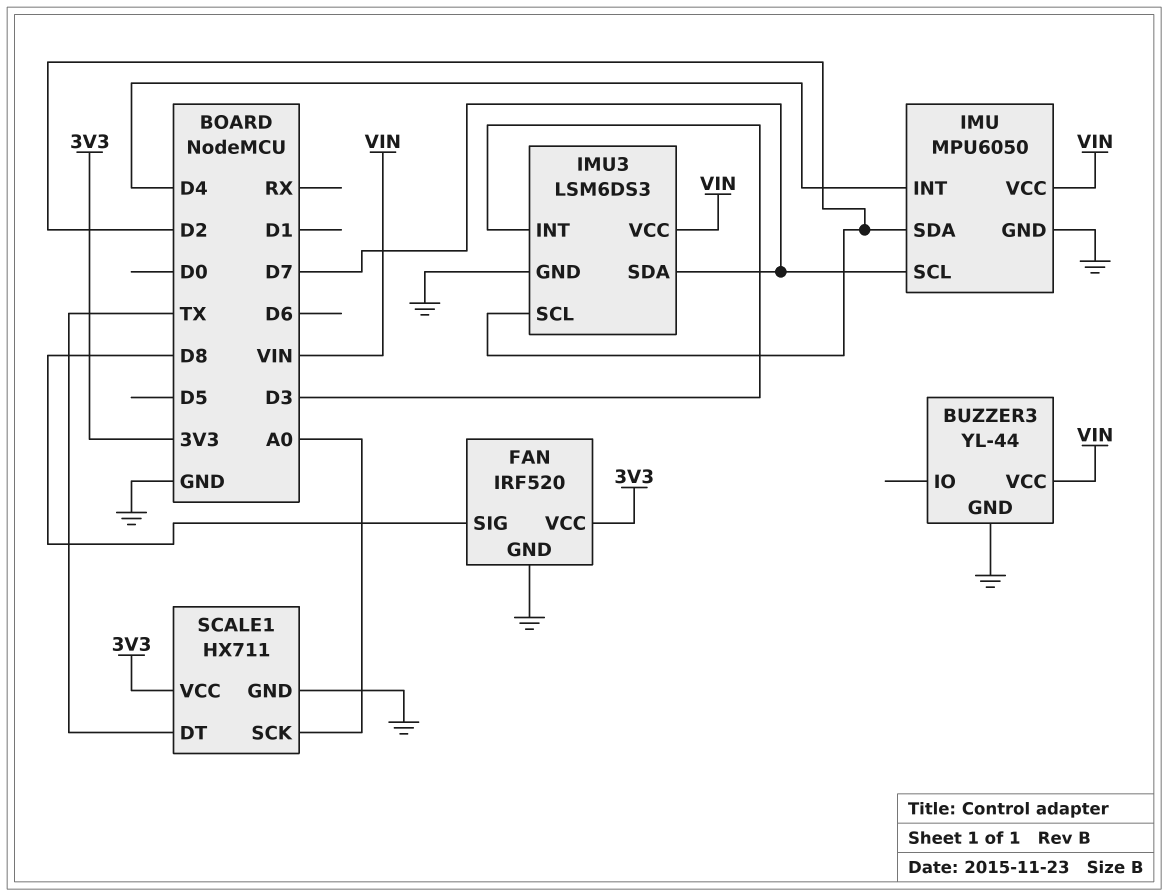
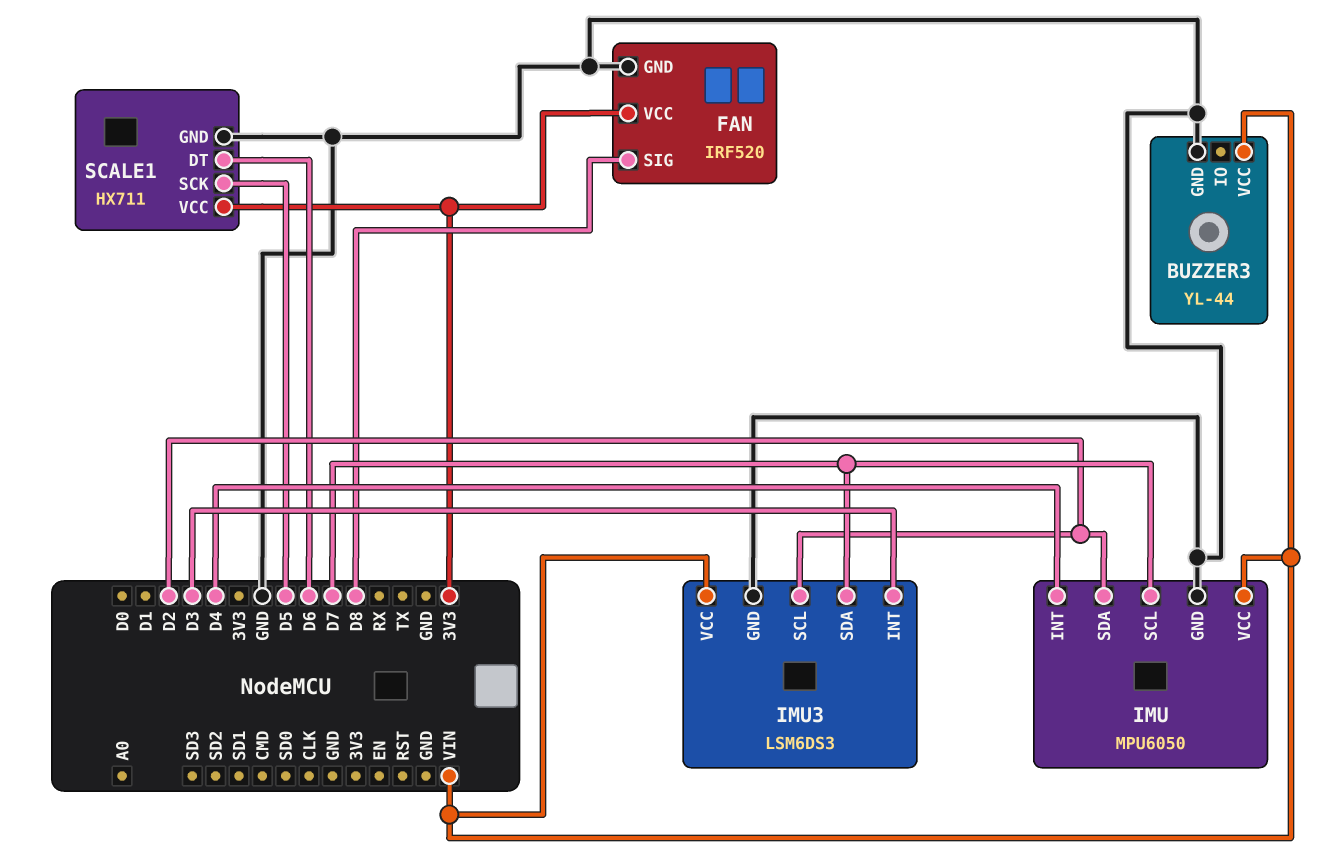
SCALE1 pin DT: TX -> D6
SCALE1 pin SCK: A0 -> D5

